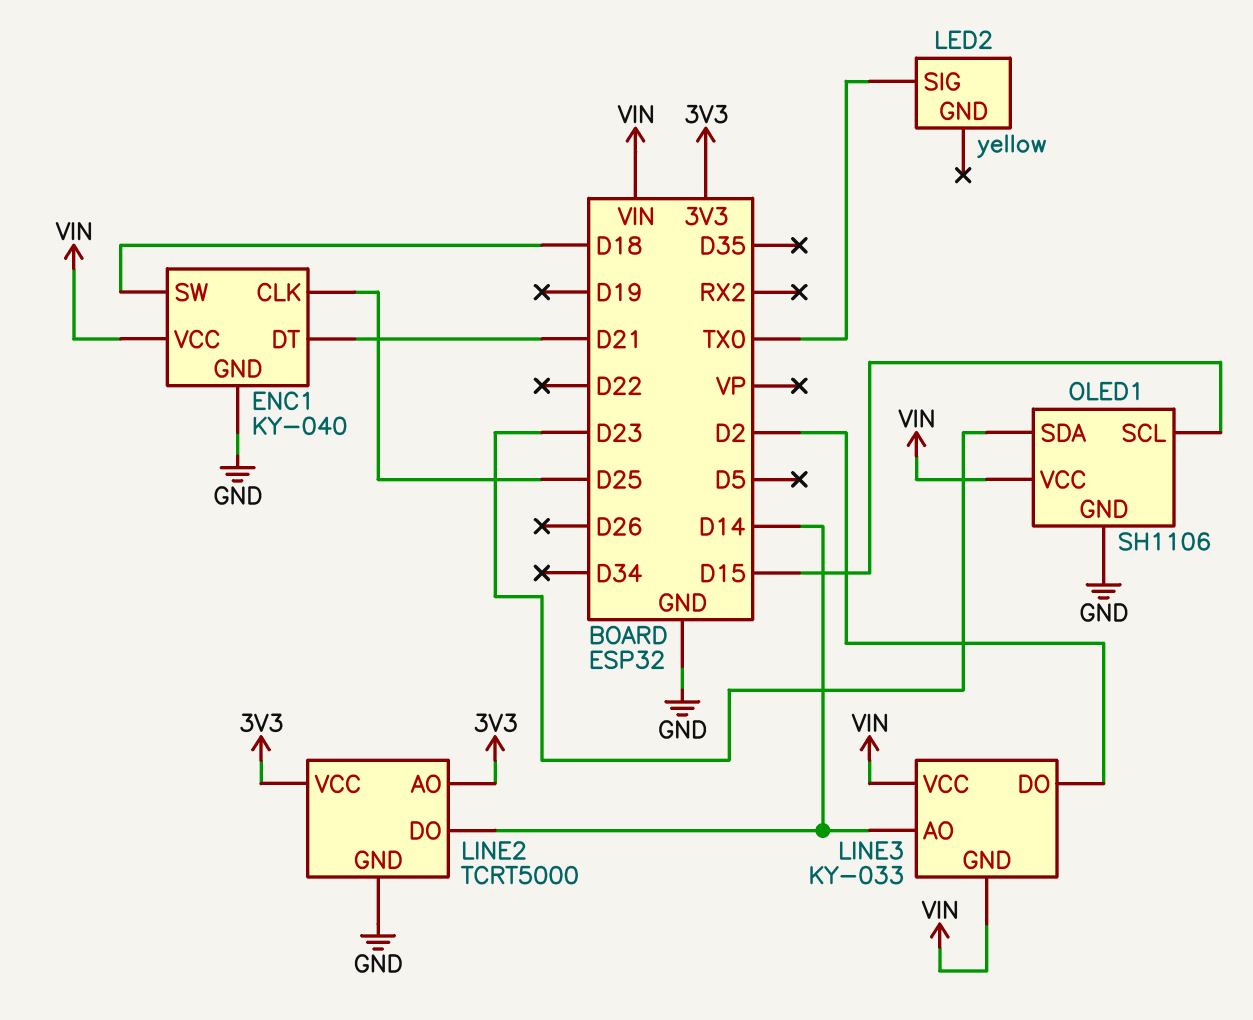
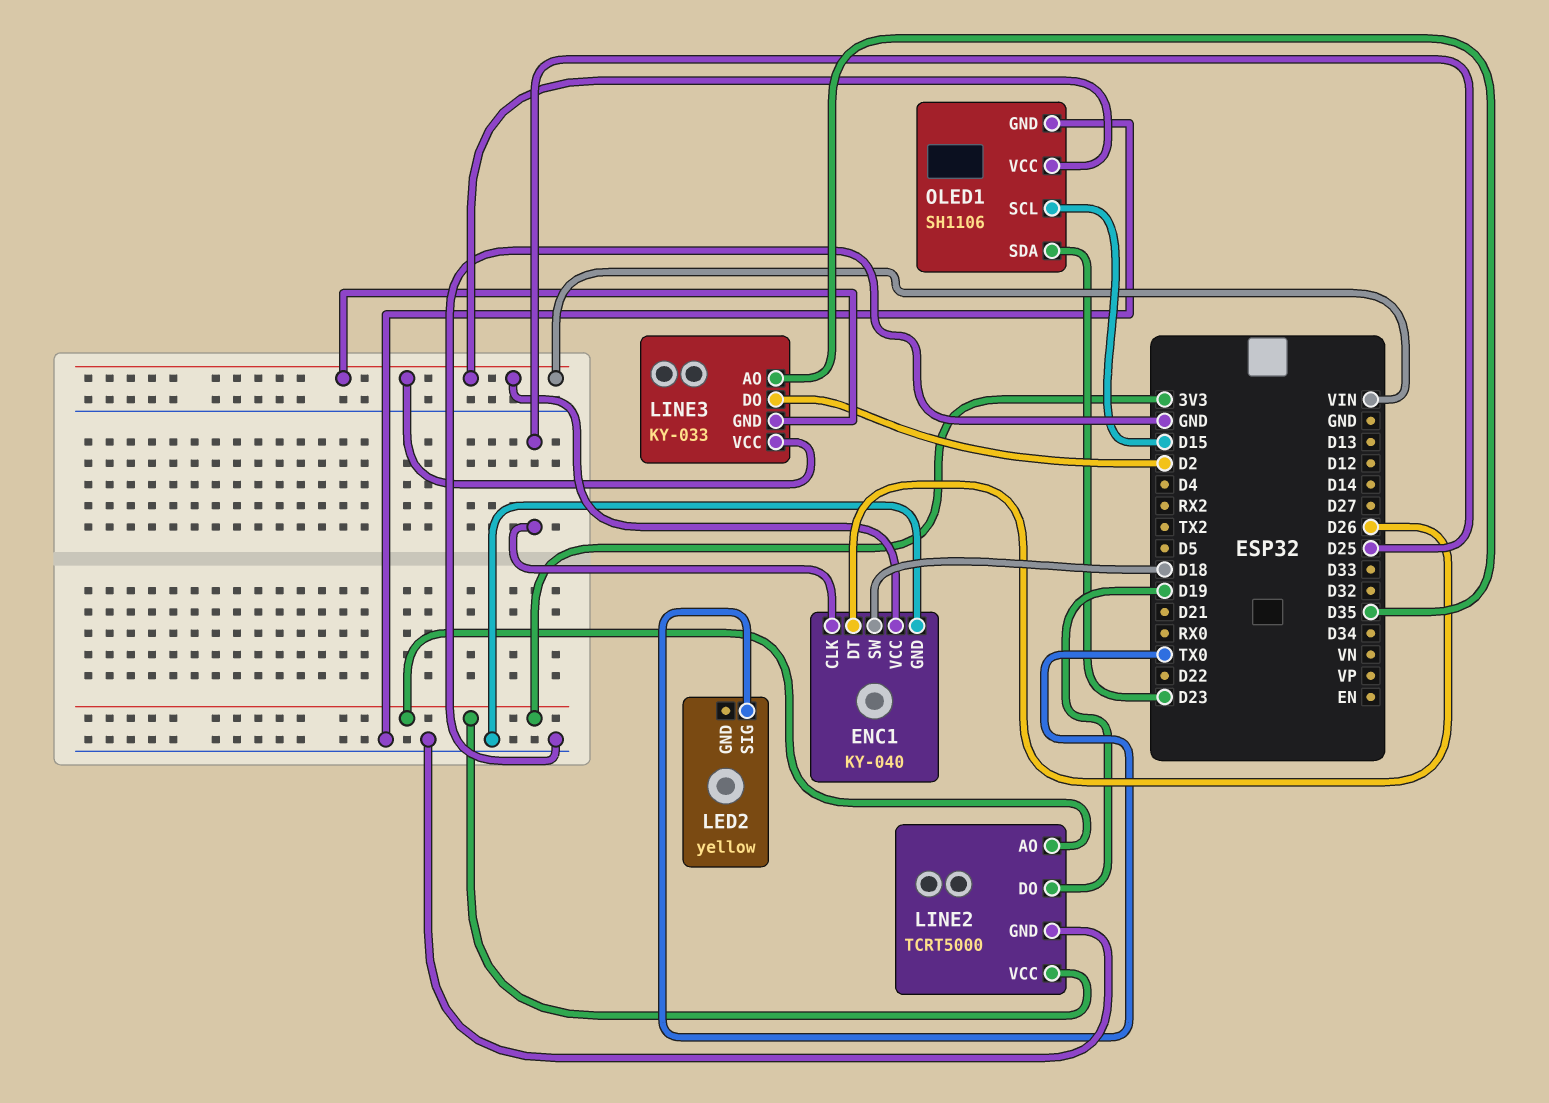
ENC1 pin DT: D21 -> D26
LINE2 pin DO: D14 -> D19
LINE3 pin AO: D14 -> D35

